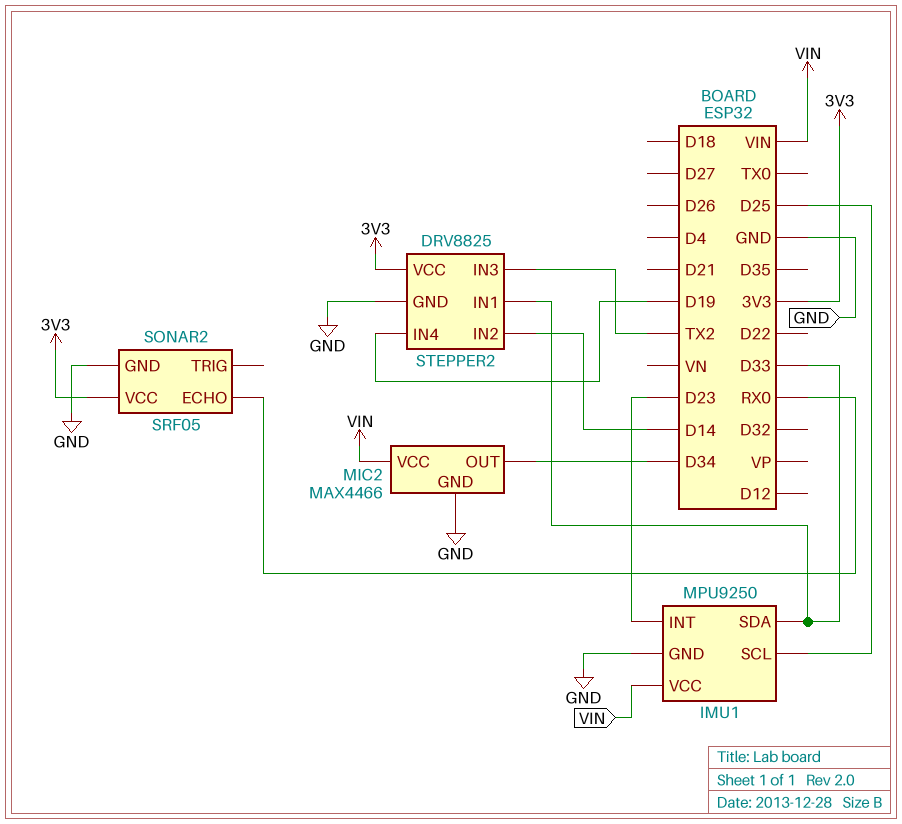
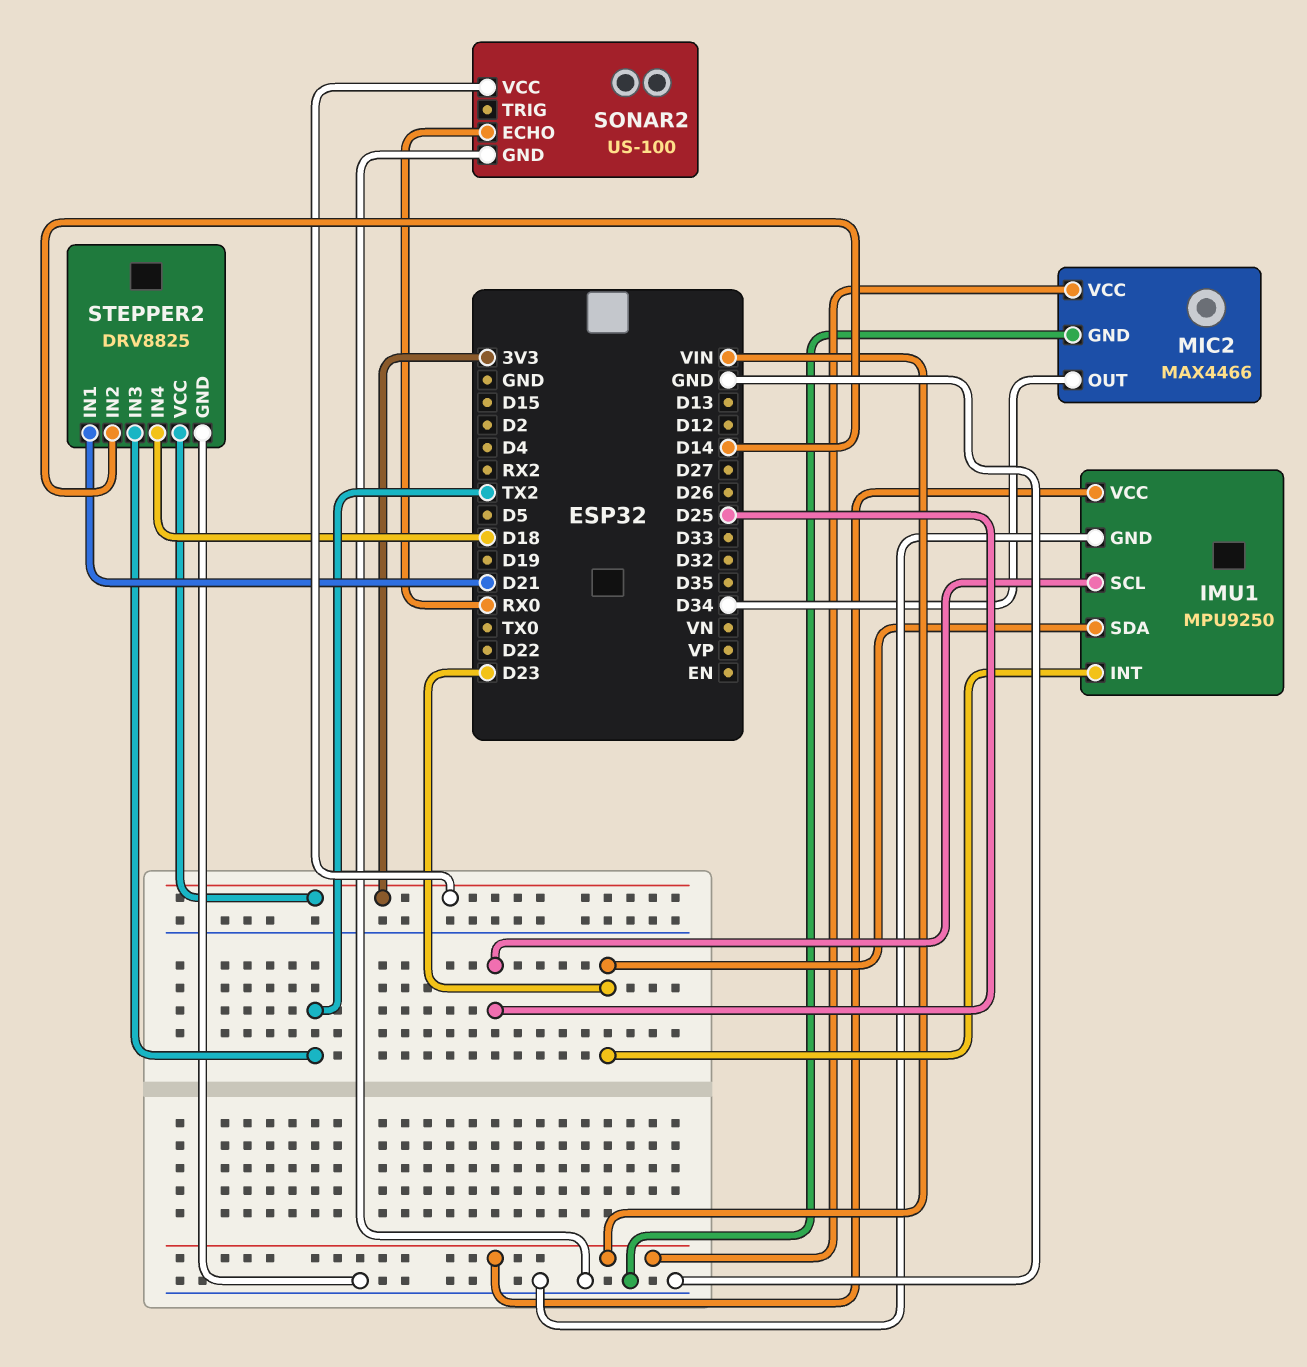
IMU1 pin SDA: D33 -> D23
SONAR2: SRF05 -> US-100
STEPPER2 pin IN1: D33 -> D21
STEPPER2 pin IN4: D19 -> D18

